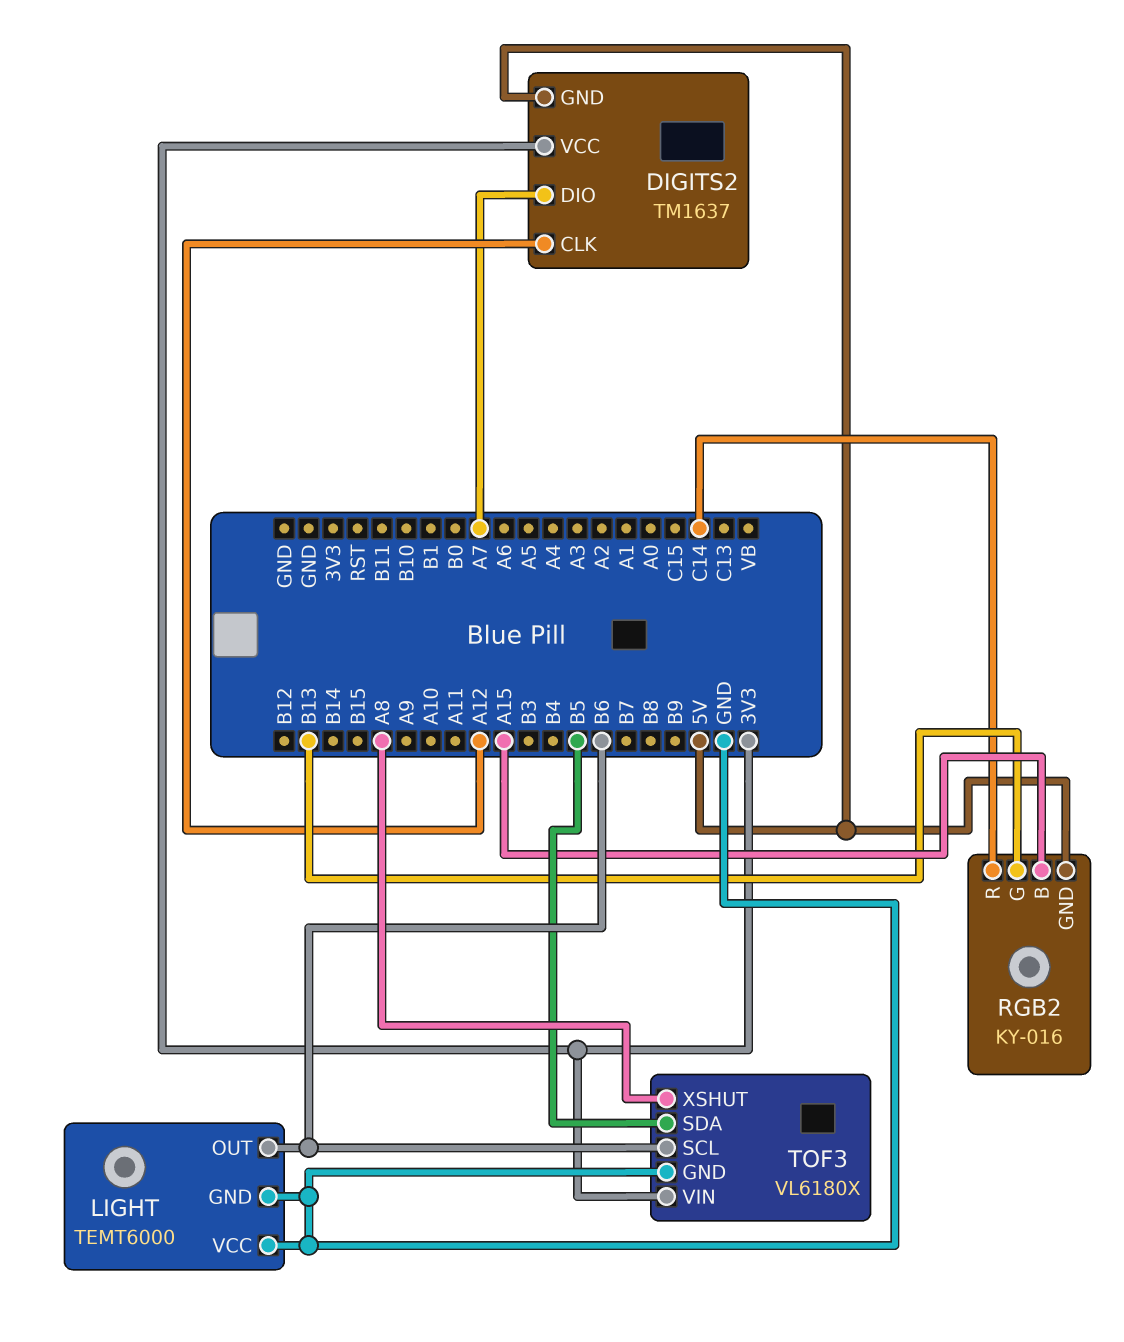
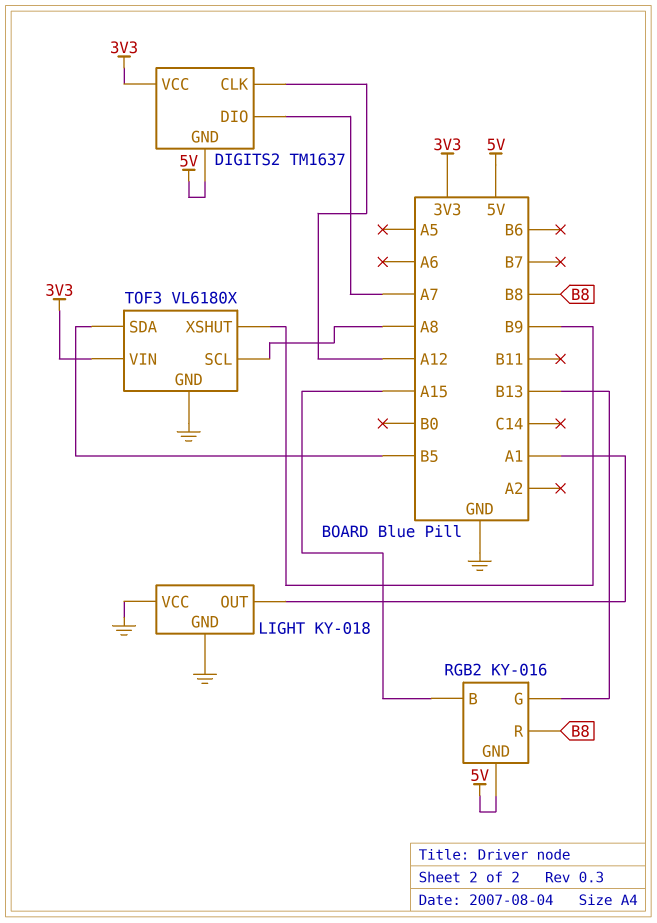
LIGHT: TEMT6000 -> KY-018
LIGHT pin OUT: B6 -> A1
RGB2 pin R: C14 -> B8
TOF3 pin SCL: B6 -> A8
TOF3 pin XSHUT: A8 -> B9

